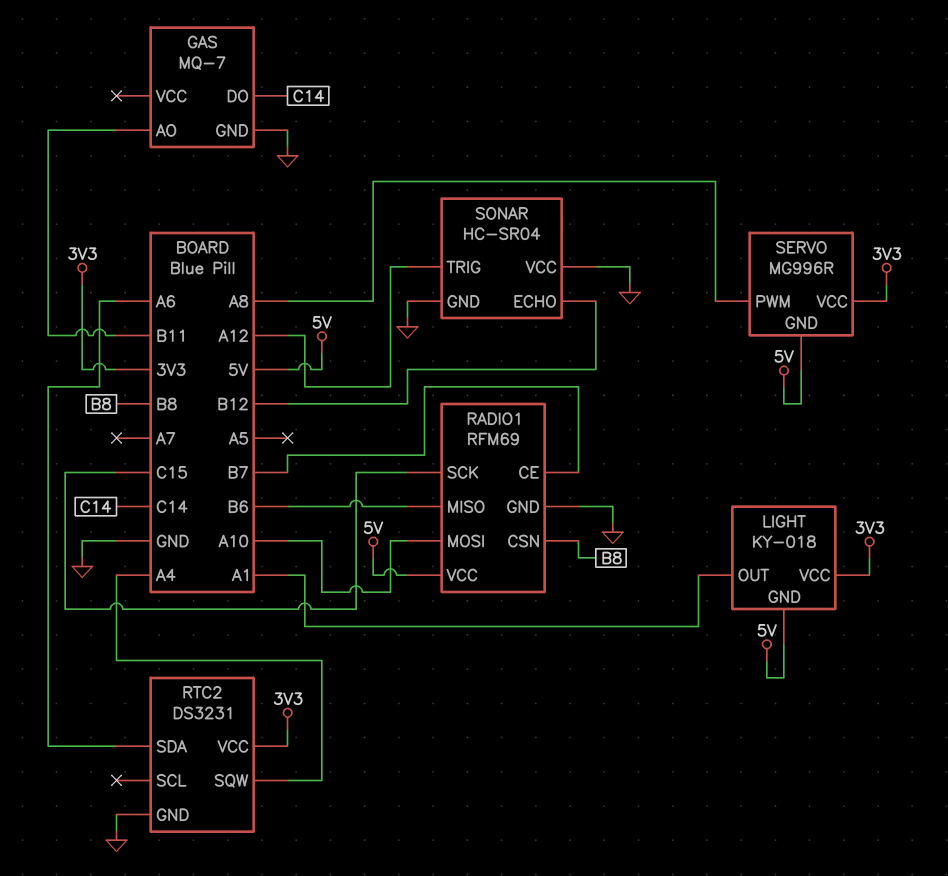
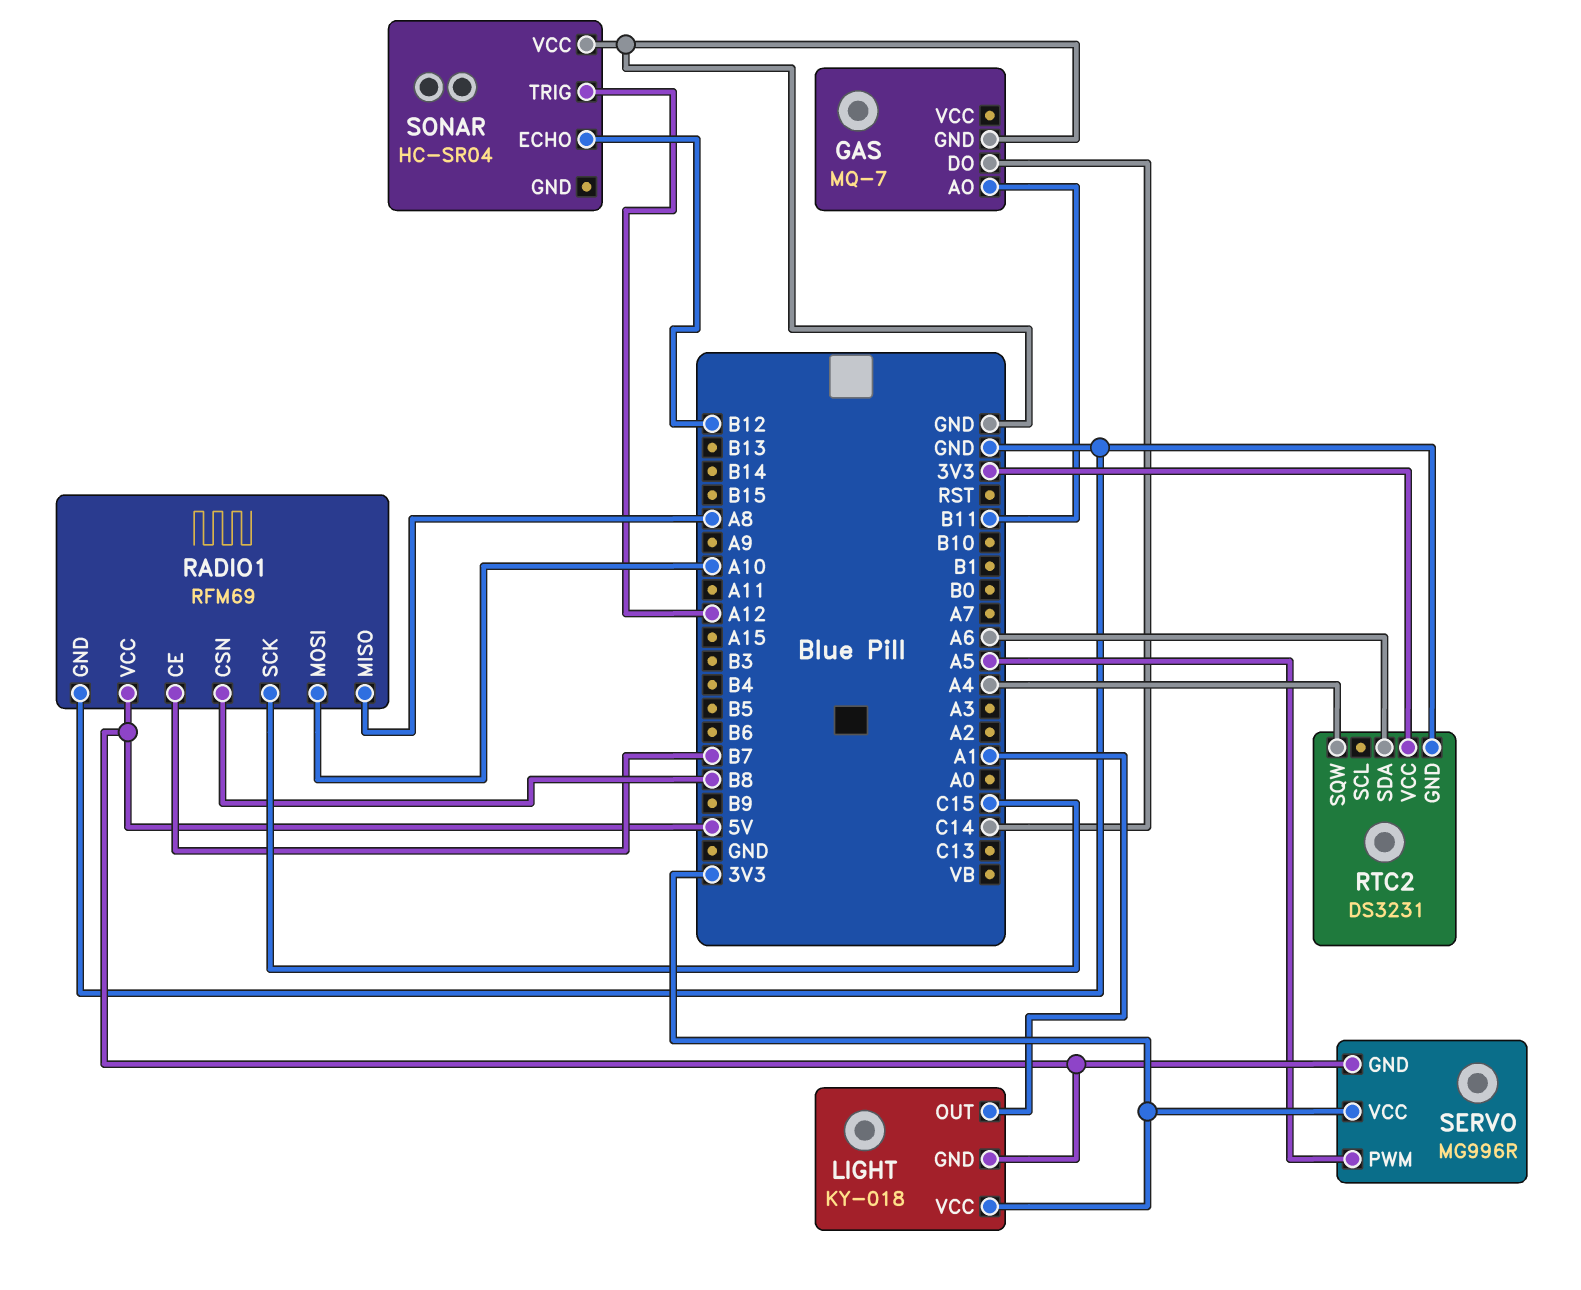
RADIO1 pin MISO: B6 -> A8
SERVO pin PWM: A8 -> A5
SONAR pin GND: GND -> none

